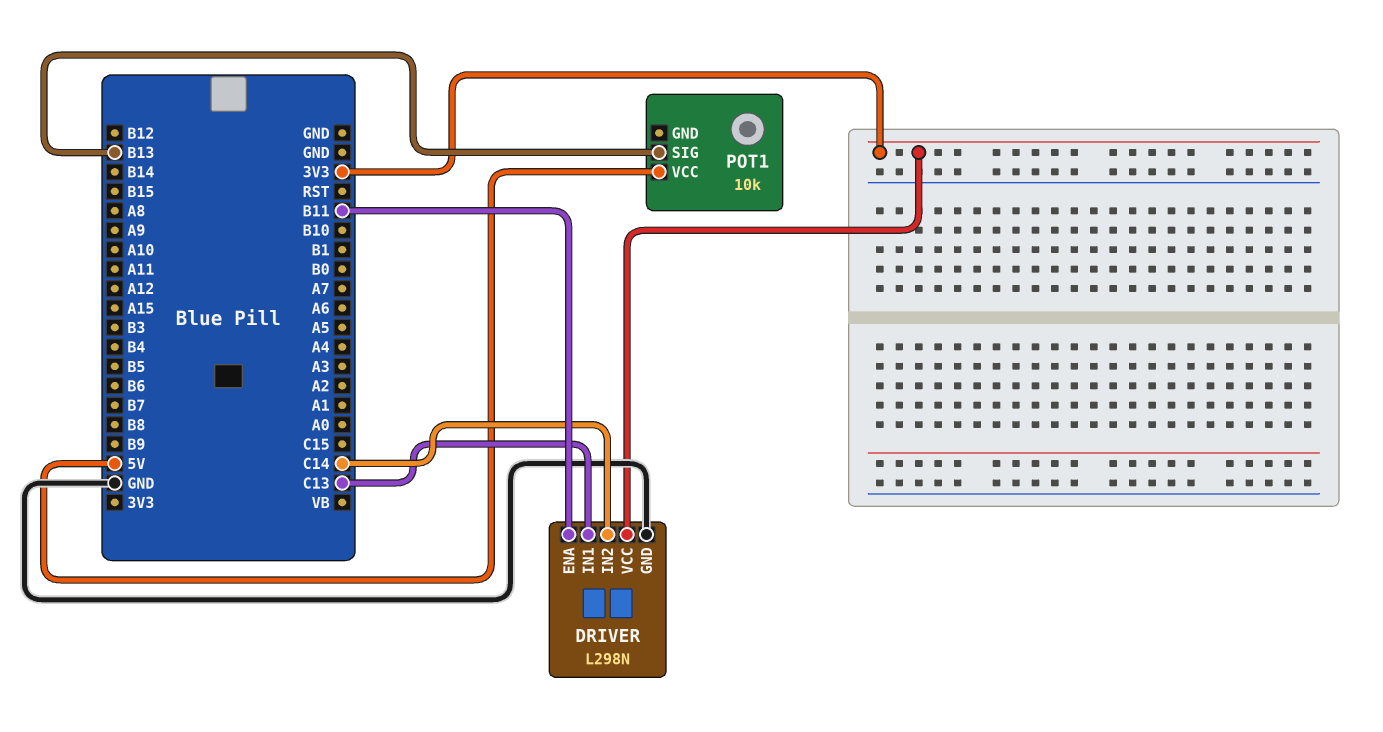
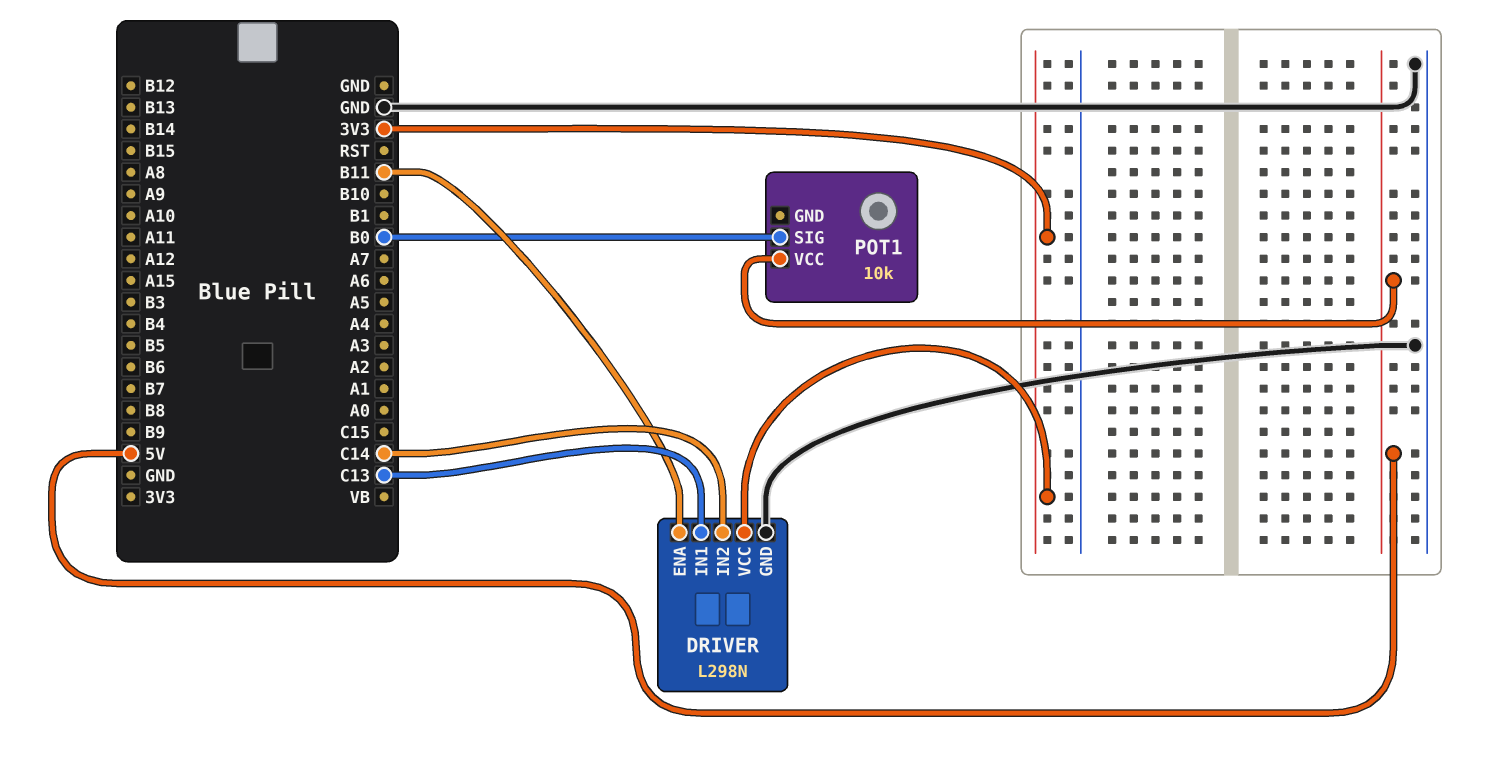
POT1 pin SIG: B13 -> B0

